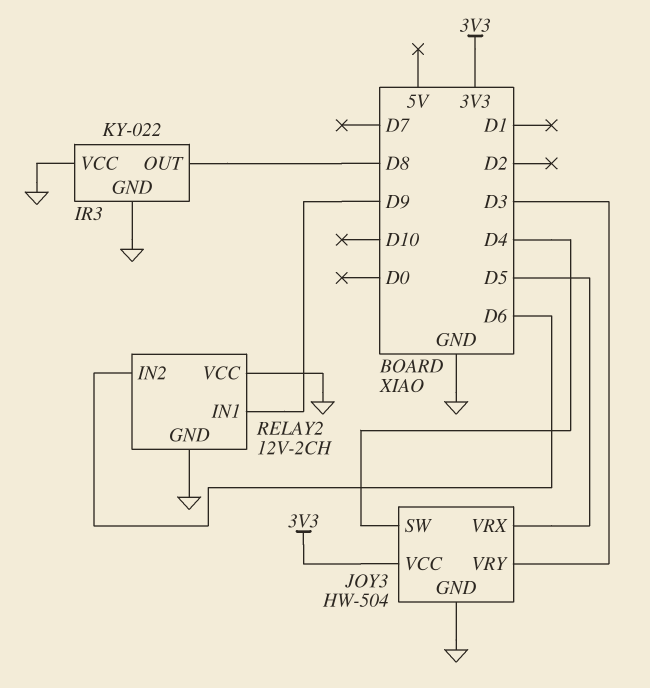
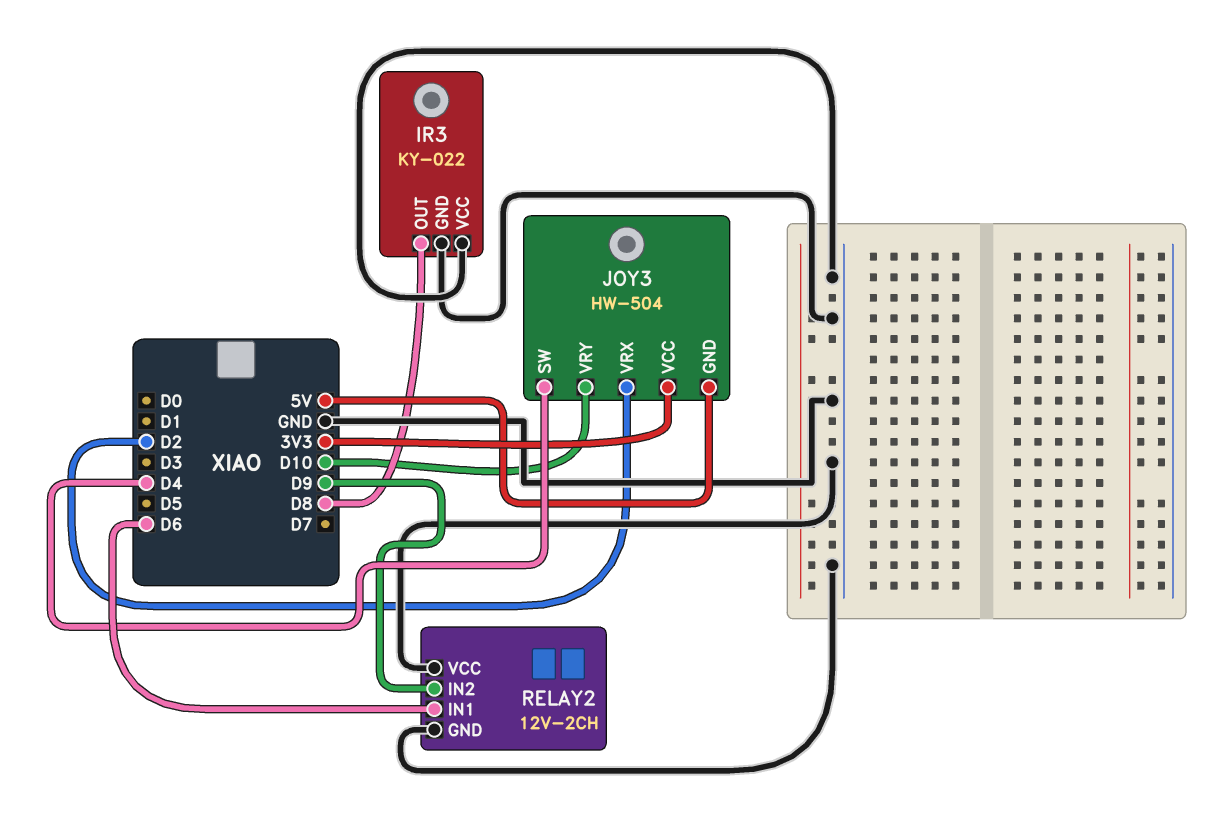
JOY3 pin GND: GND -> 5V
JOY3 pin VRX: D5 -> D2
JOY3 pin VRY: D3 -> D10
RELAY2 pin IN1: D9 -> D6
RELAY2 pin IN2: D6 -> D9

